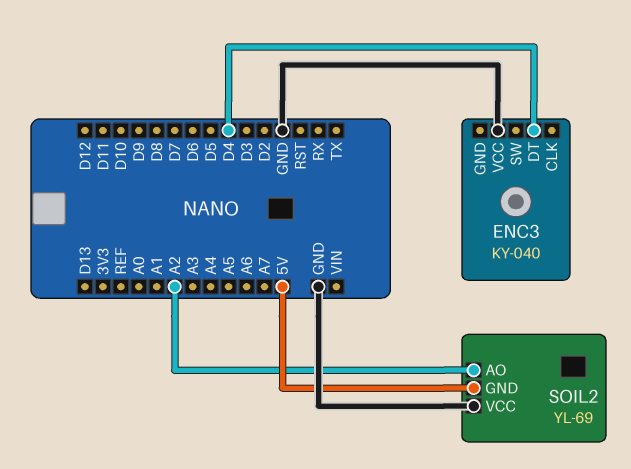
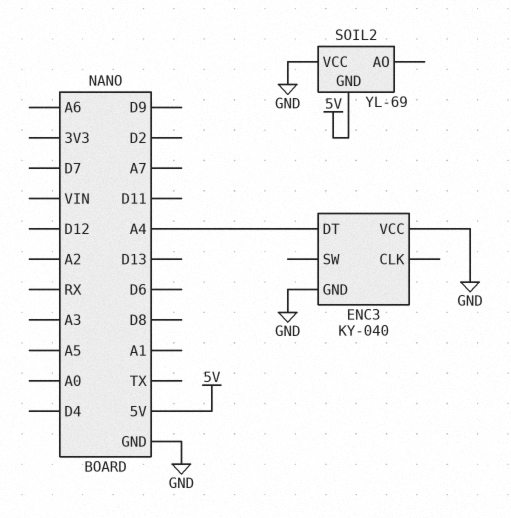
ENC3 pin DT: D4 -> A4
ENC3 pin GND: none -> GND
SOIL2 pin AO: A2 -> none

